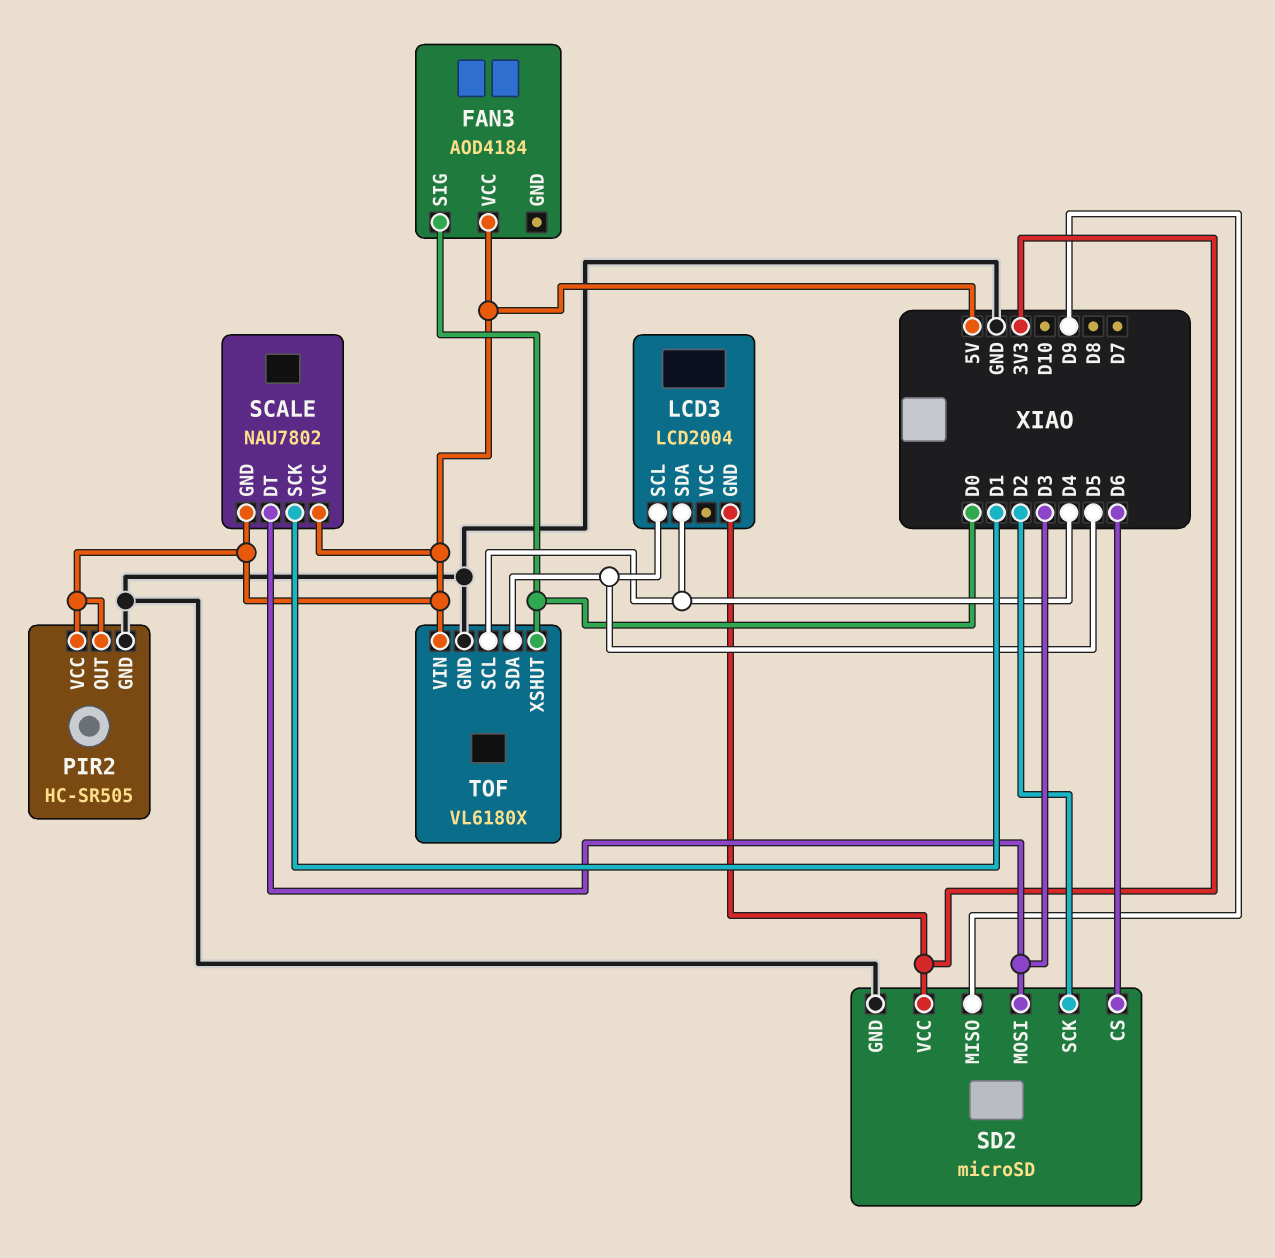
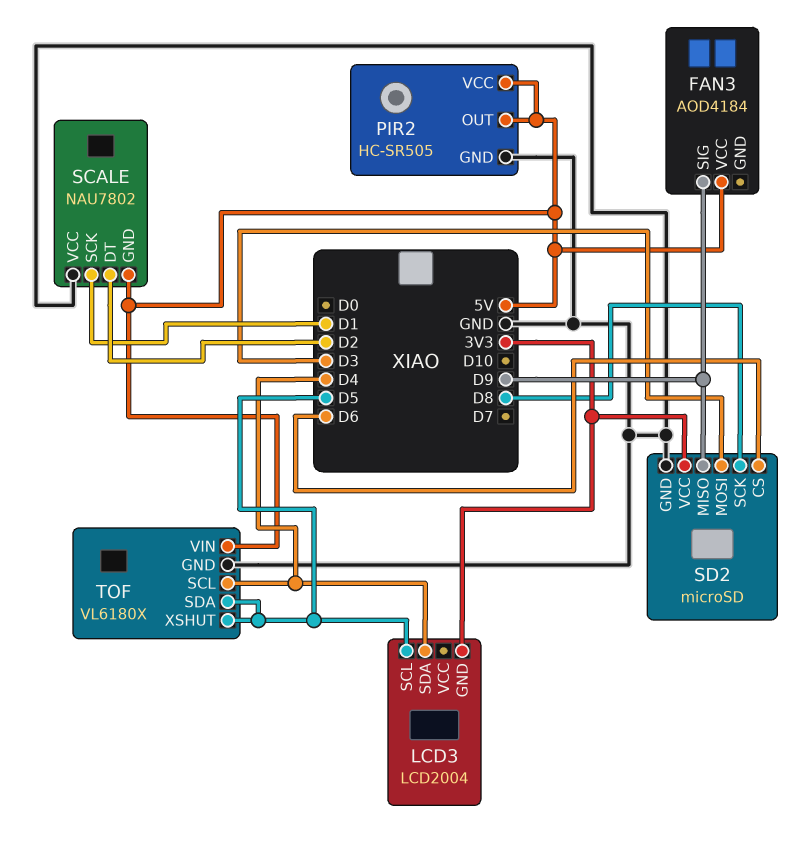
FAN3 pin SIG: D0 -> D9
SCALE pin DT: D3 -> D2
SCALE pin VCC: 5V -> GND
SD2 pin SCK: D2 -> D8
TOF pin XSHUT: D0 -> D5

